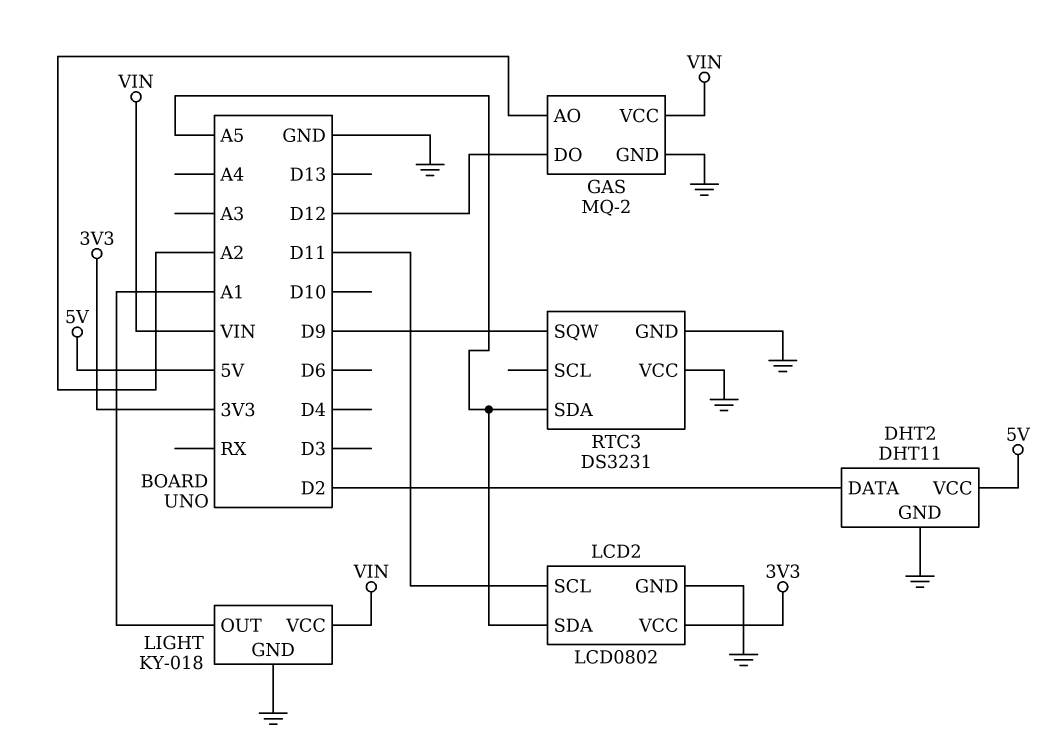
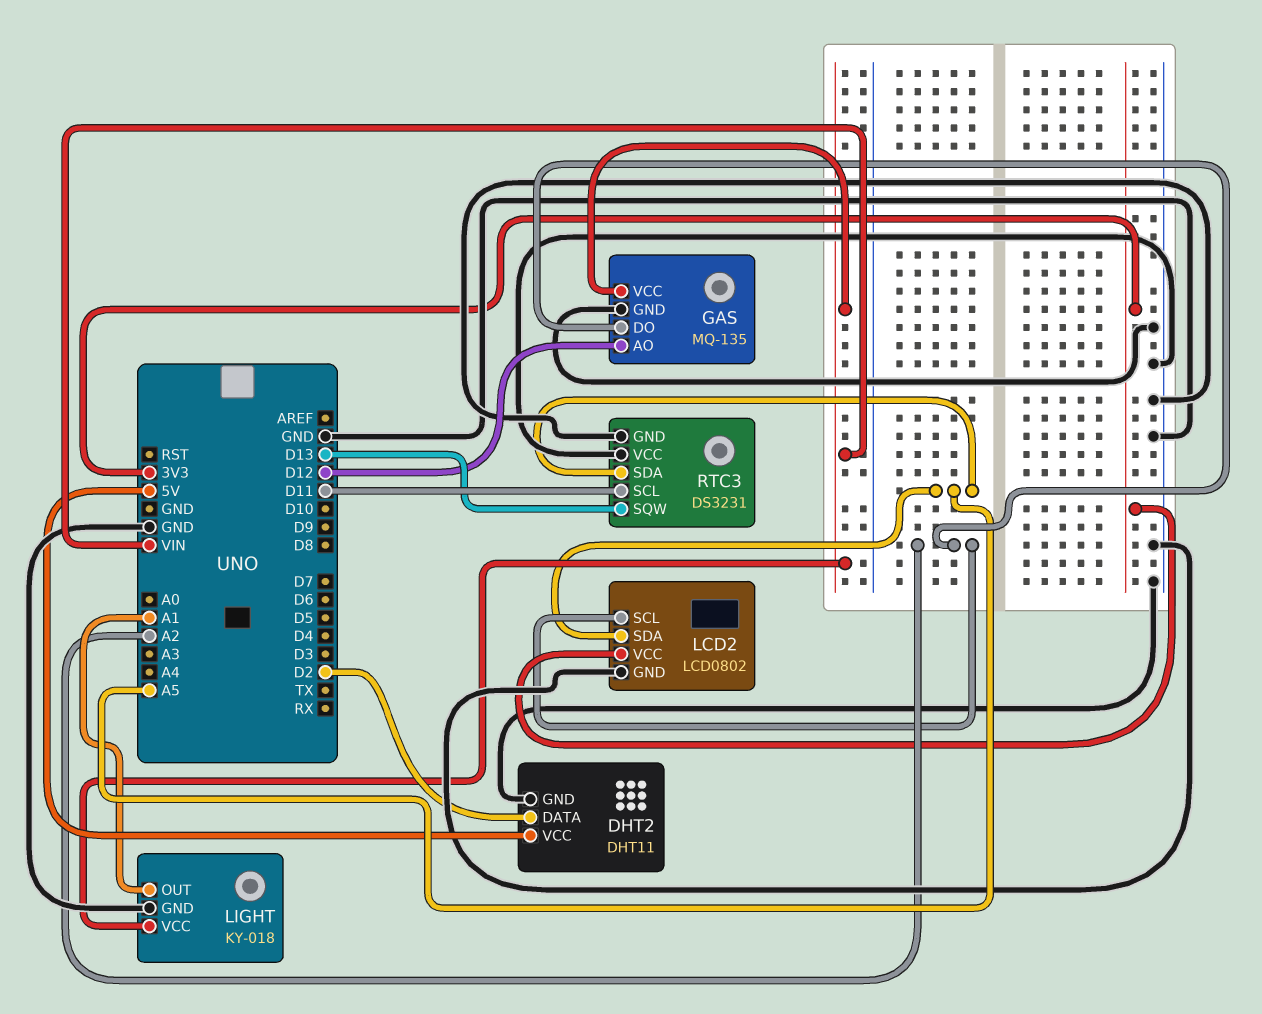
GAS: MQ-2 -> MQ-135
GAS pin AO: A2 -> D12
GAS pin DO: D12 -> A2
LCD2 pin SCL: D11 -> A2
RTC3 pin SCL: none -> D11
RTC3 pin SQW: D9 -> D13

